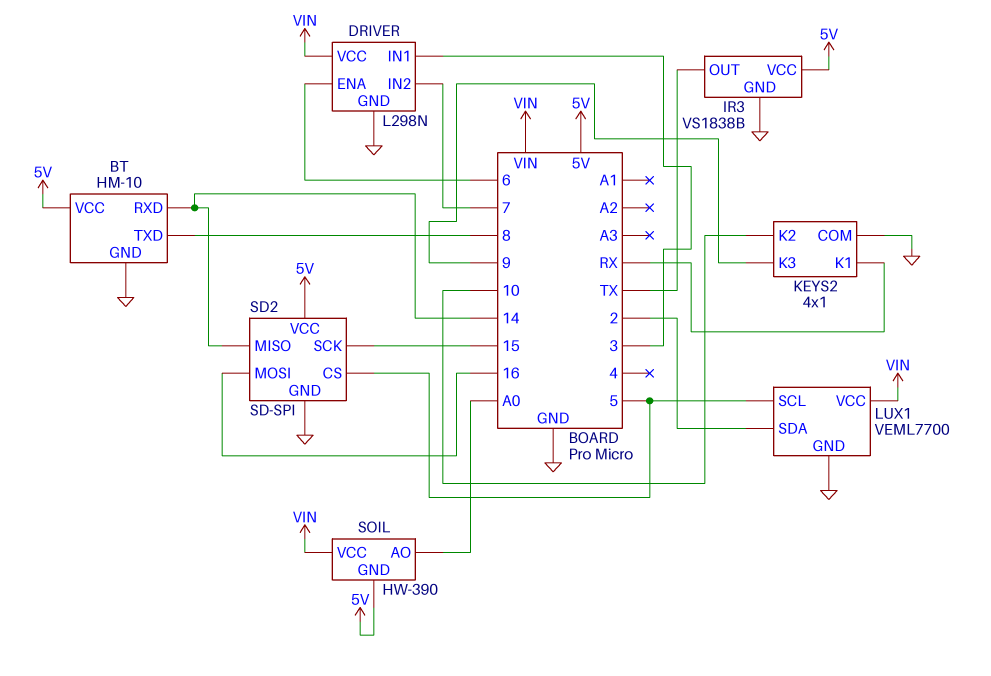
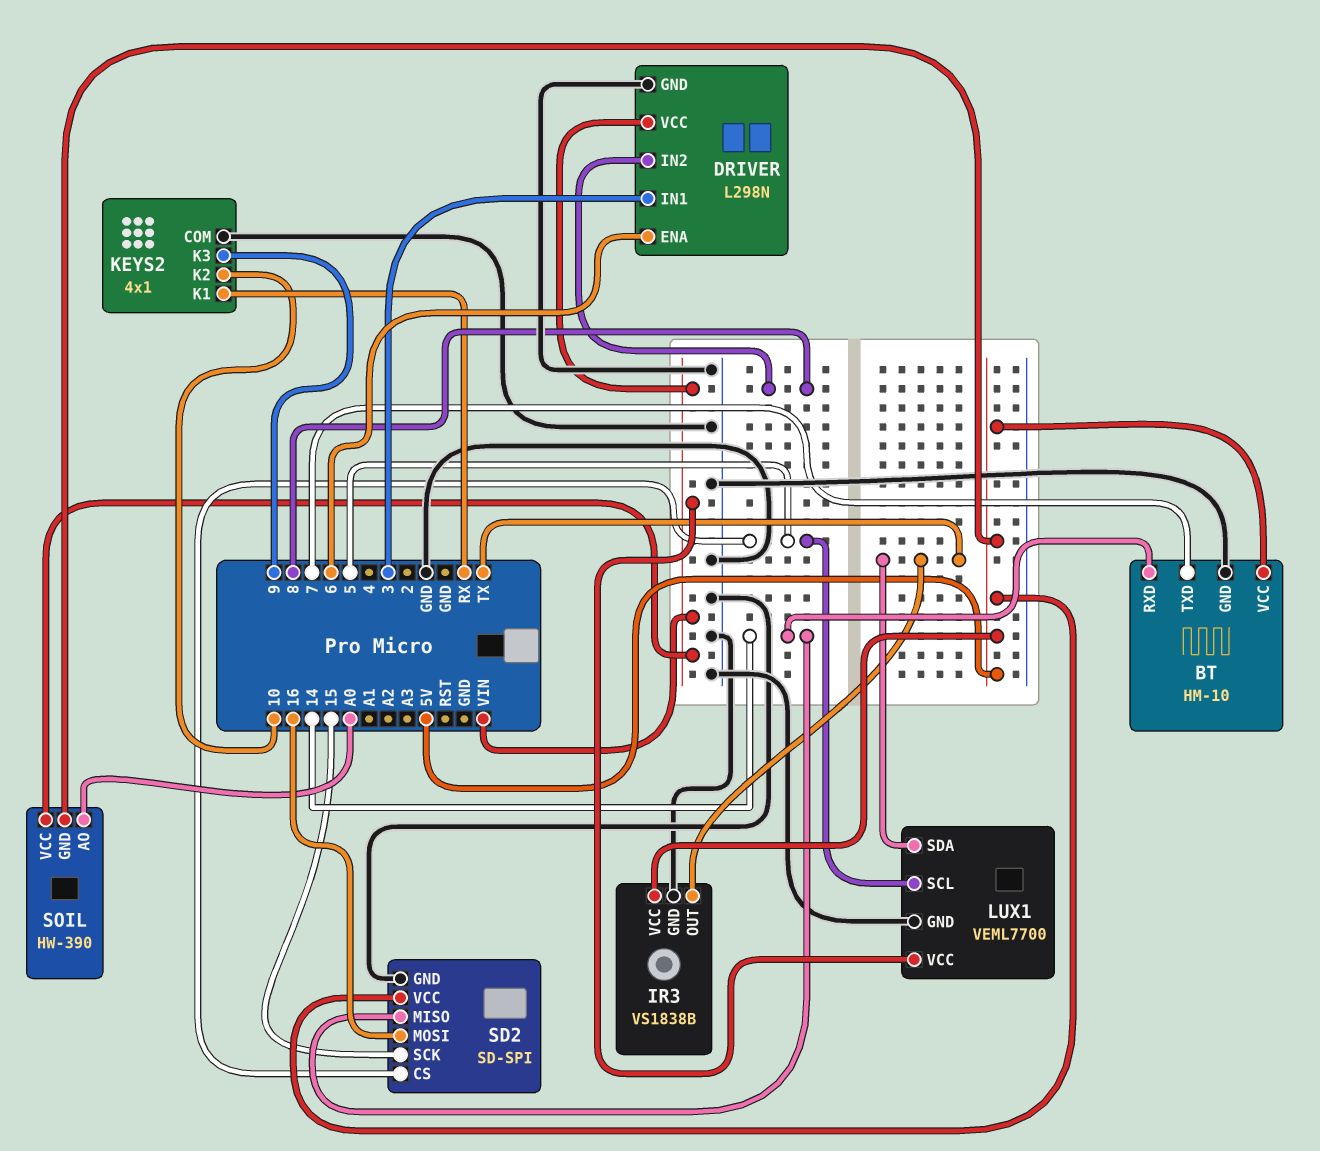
BT pin TXD: 8 -> 7
DRIVER pin IN2: 7 -> 8
LUX1 pin SDA: 2 -> TX

